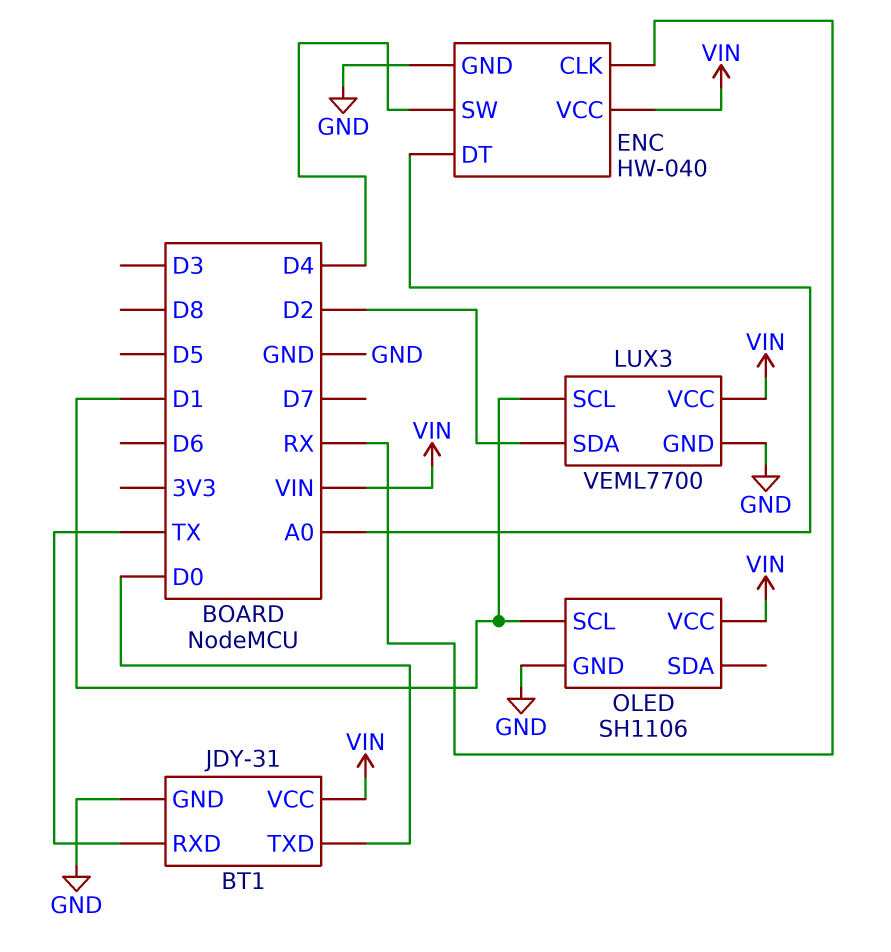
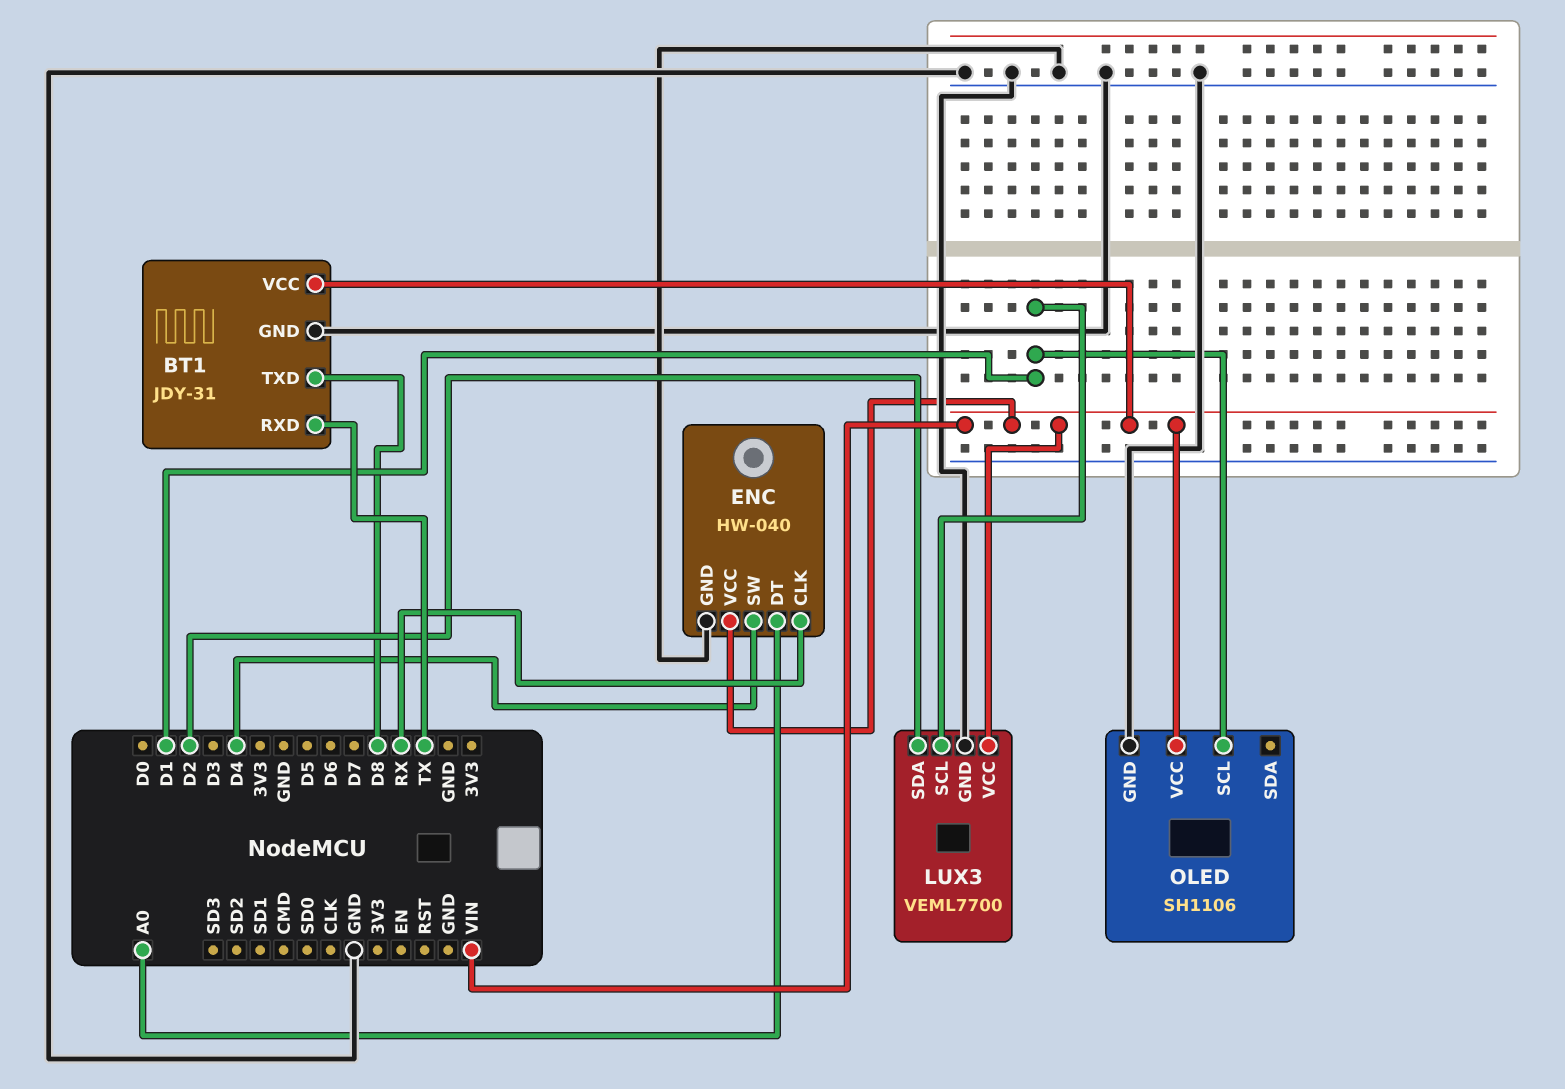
BT1 pin TXD: D0 -> D8

